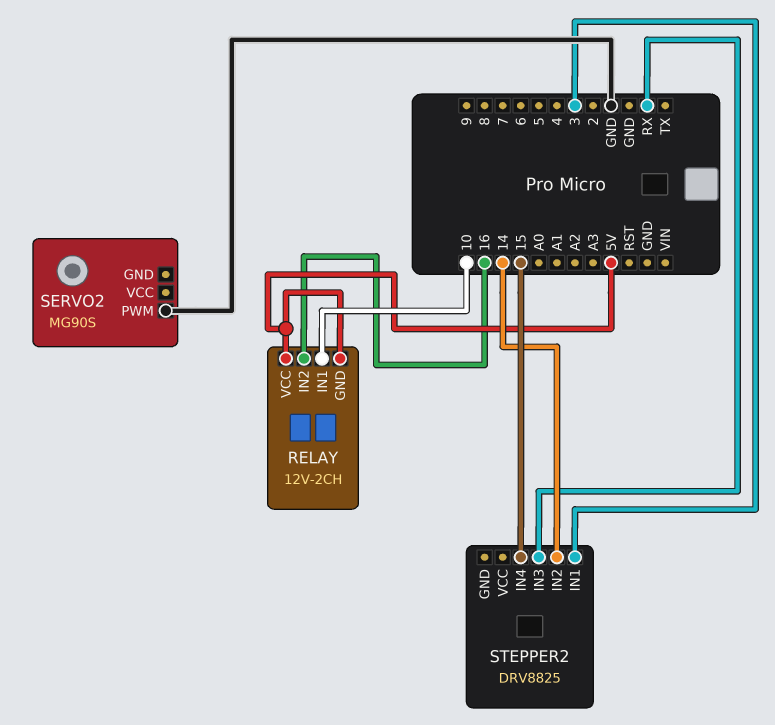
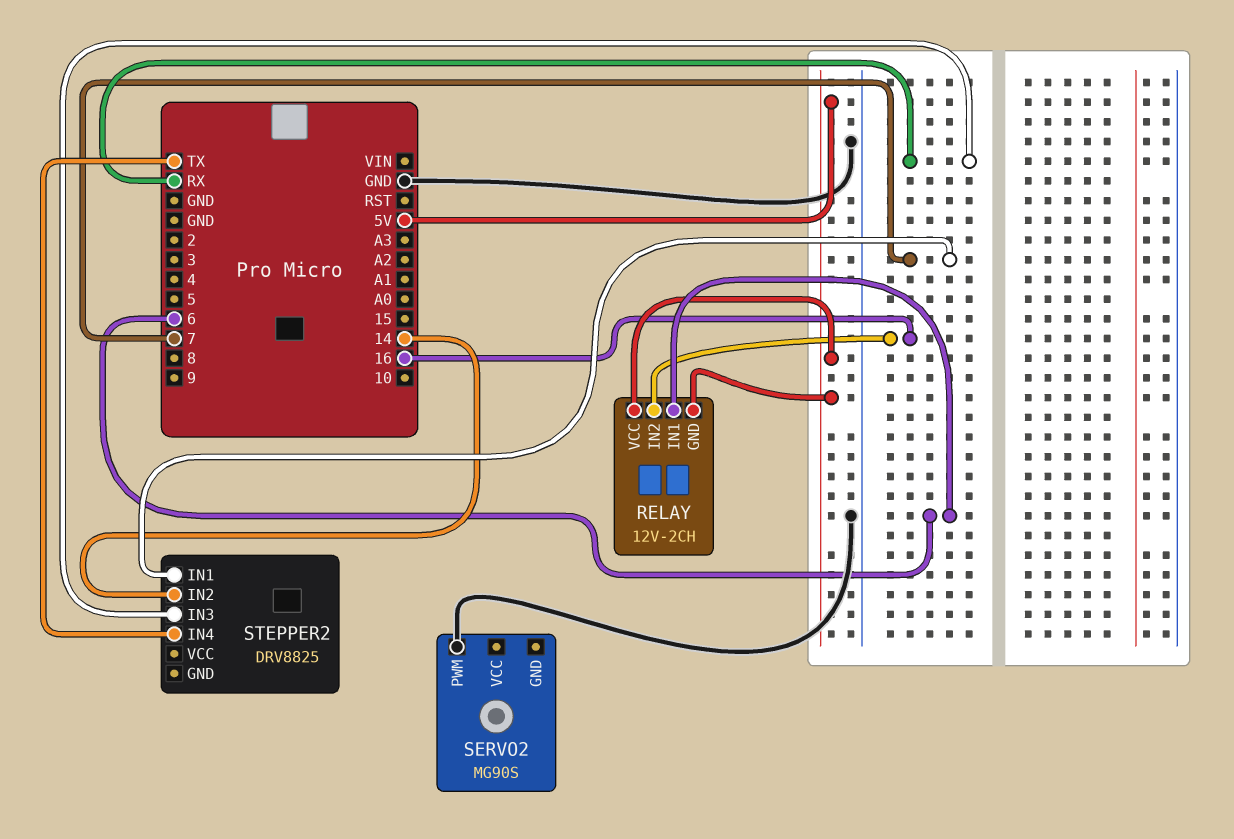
RELAY pin IN1: 10 -> 6
STEPPER2 pin IN1: 3 -> 7
STEPPER2 pin IN4: 15 -> TX

